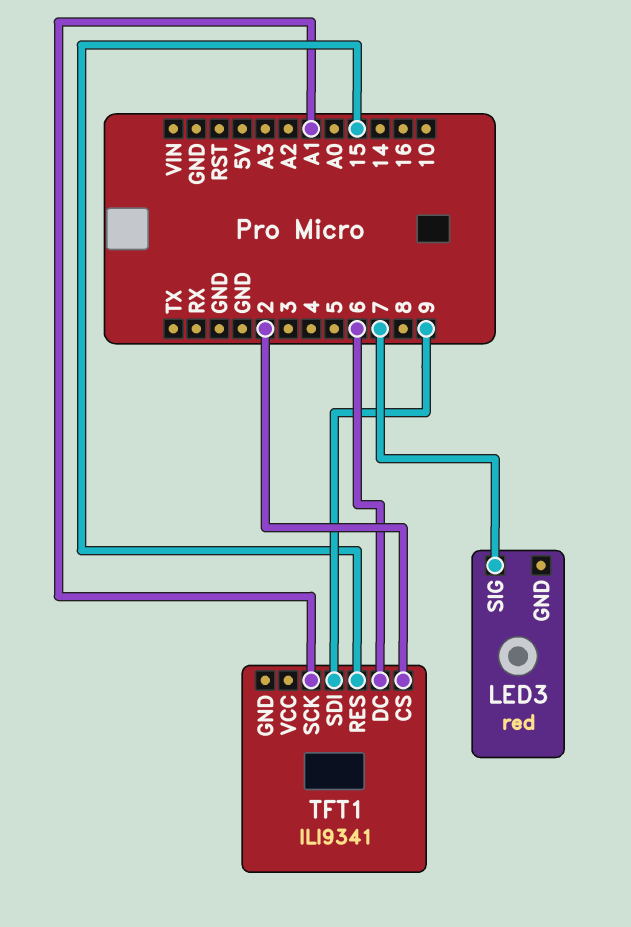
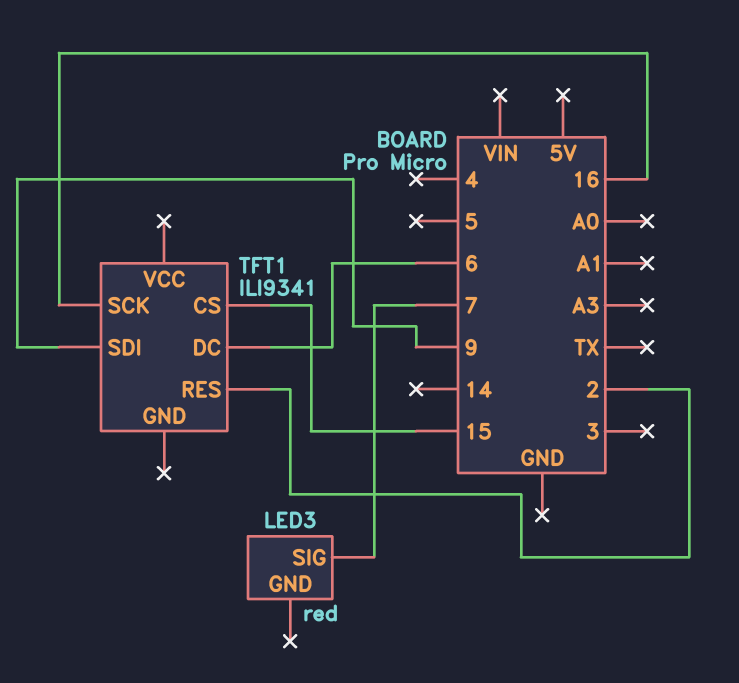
TFT1 pin CS: 2 -> 15
TFT1 pin RES: 15 -> 2
TFT1 pin SCK: A1 -> 16

